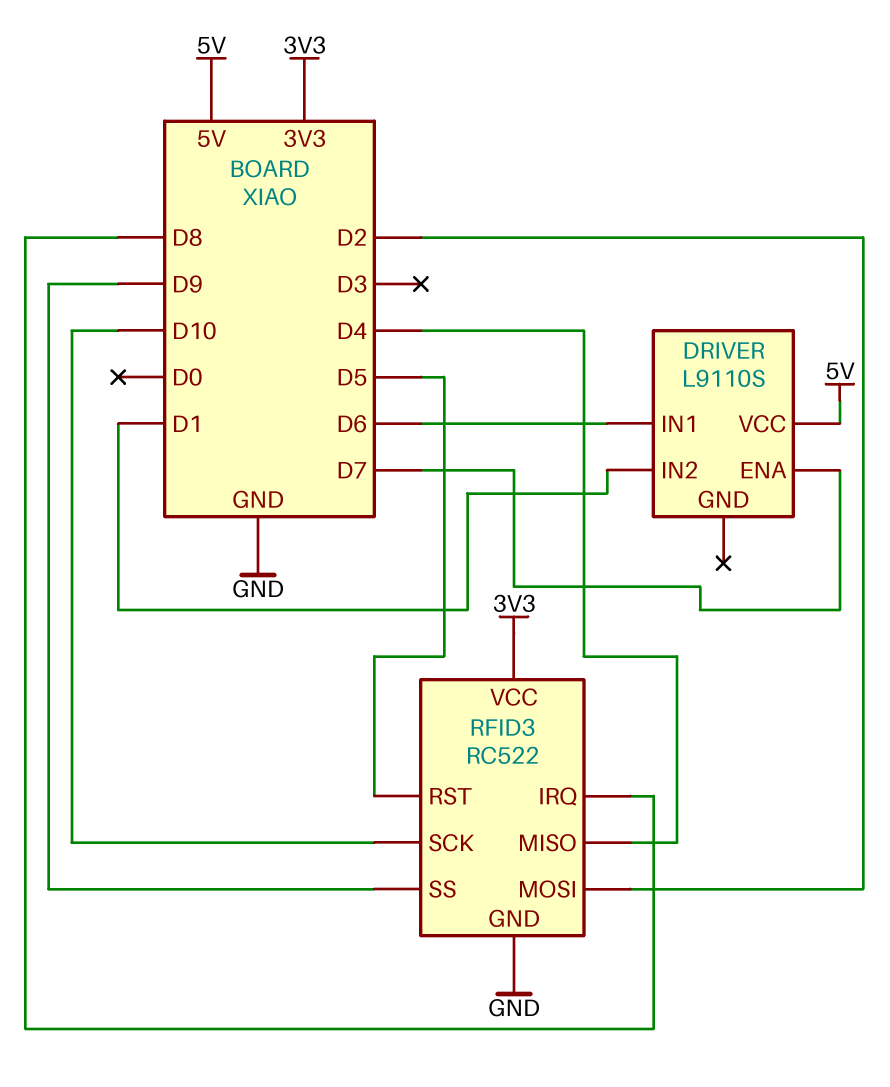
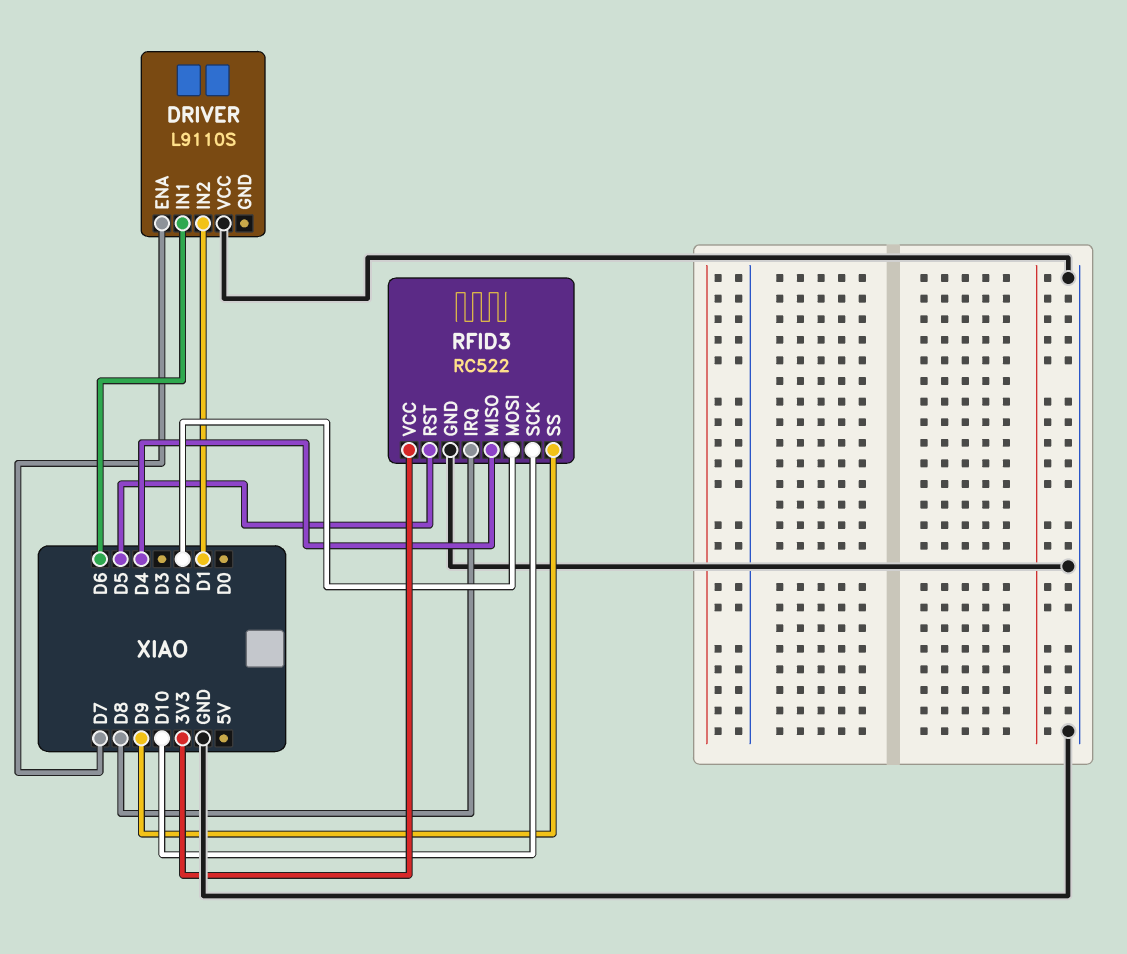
DRIVER pin VCC: 5V -> GND

